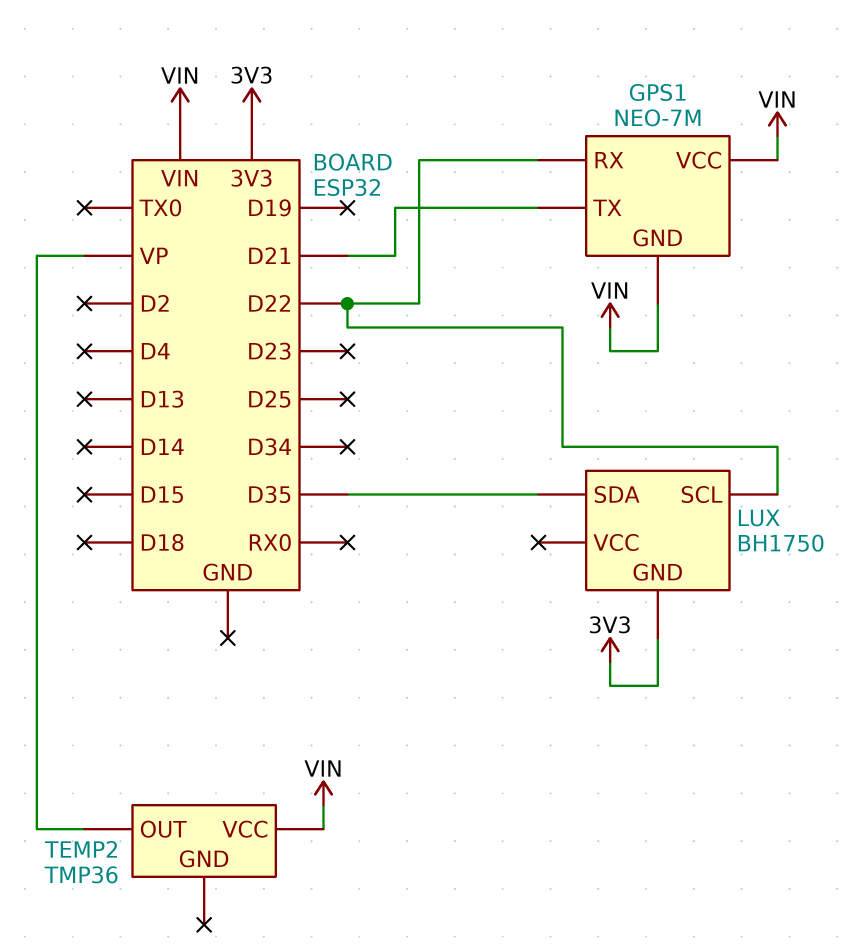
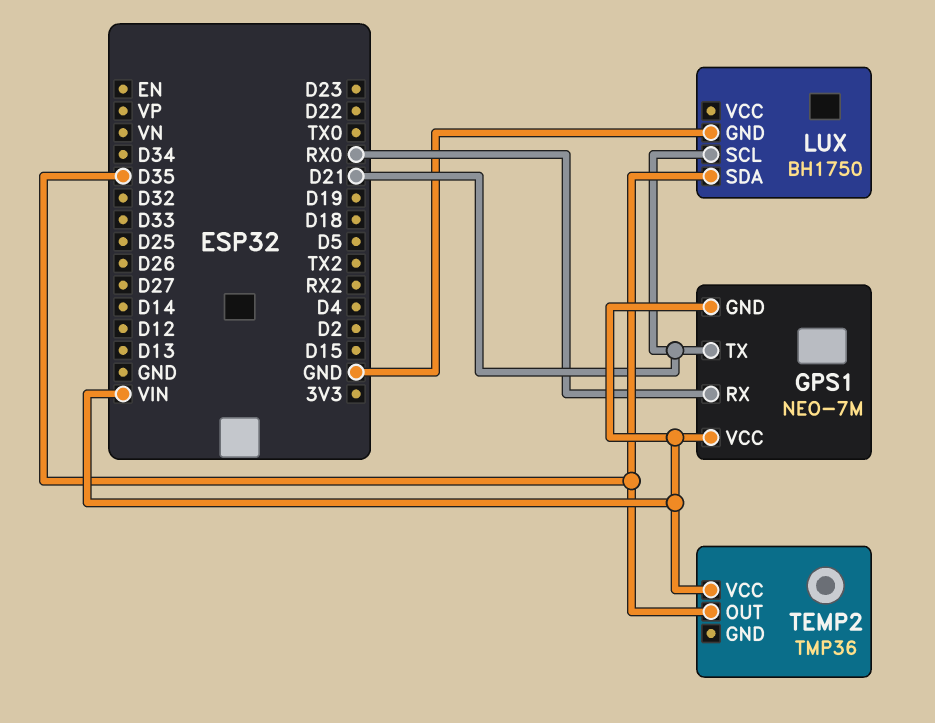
GPS1 pin RX: D22 -> RX0
LUX pin GND: 3V3 -> GND
LUX pin SCL: D22 -> D21
TEMP2 pin OUT: VP -> D35

